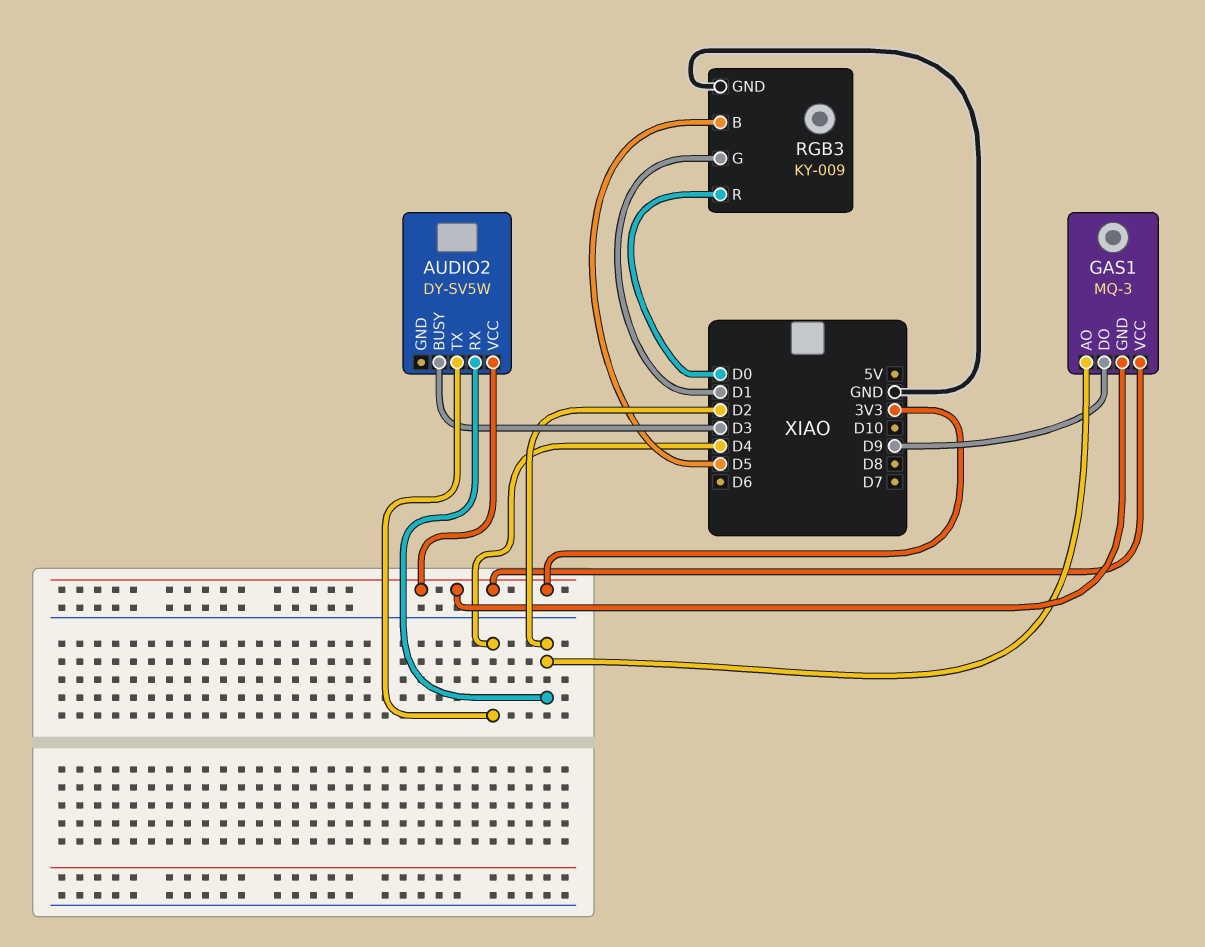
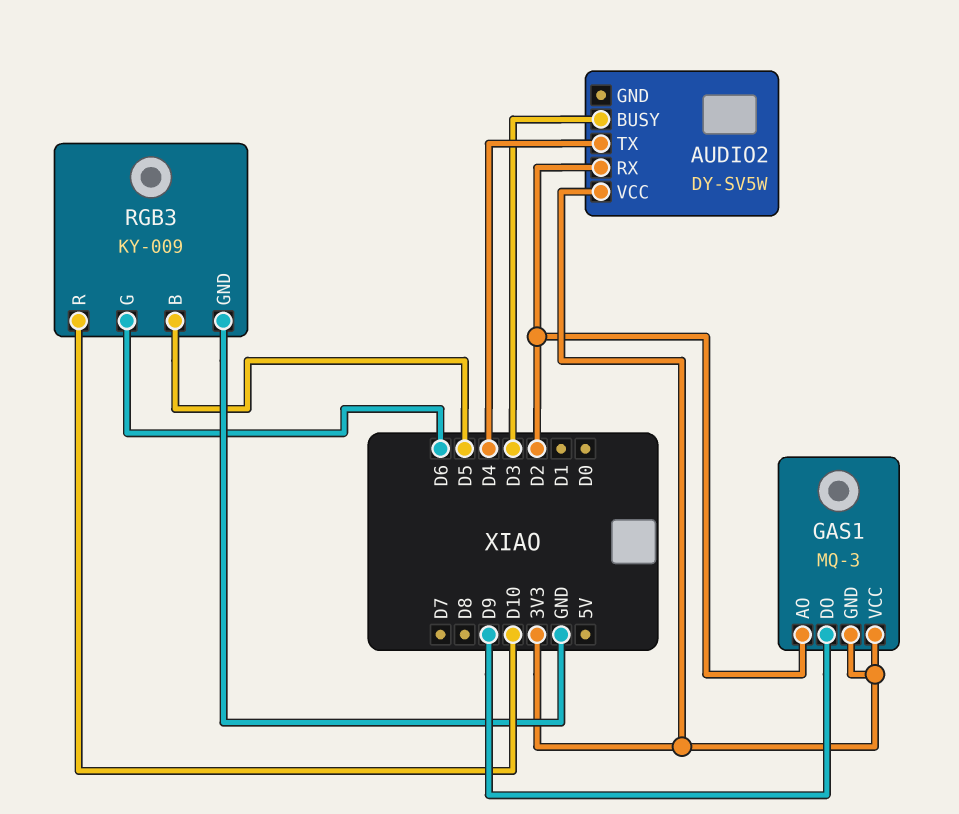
RGB3 pin G: D1 -> D6
RGB3 pin R: D0 -> D10

